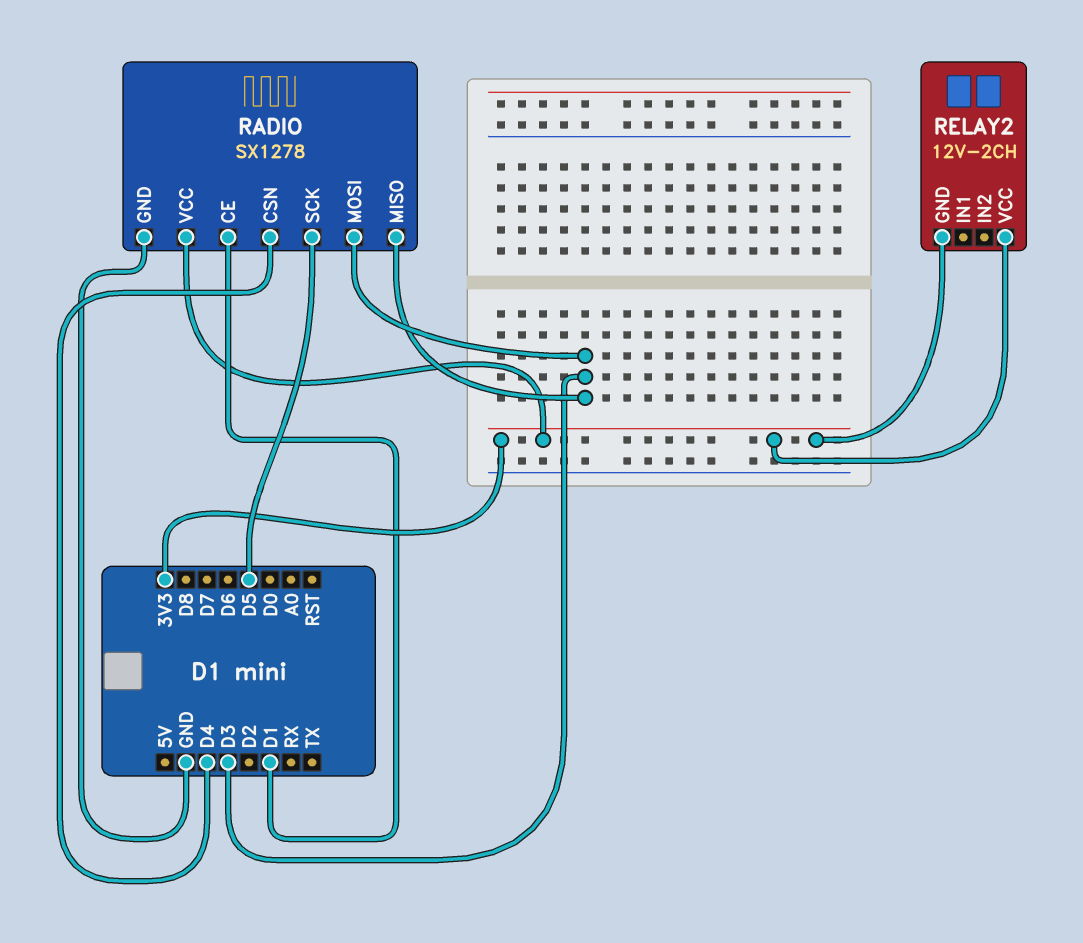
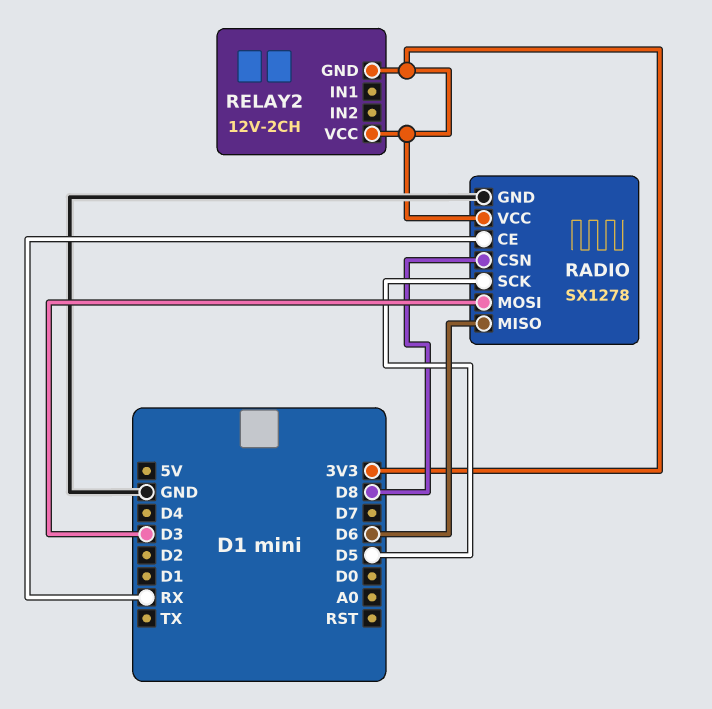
RADIO pin CE: D1 -> RX
RADIO pin CSN: D4 -> D8
RADIO pin MISO: D3 -> D6

